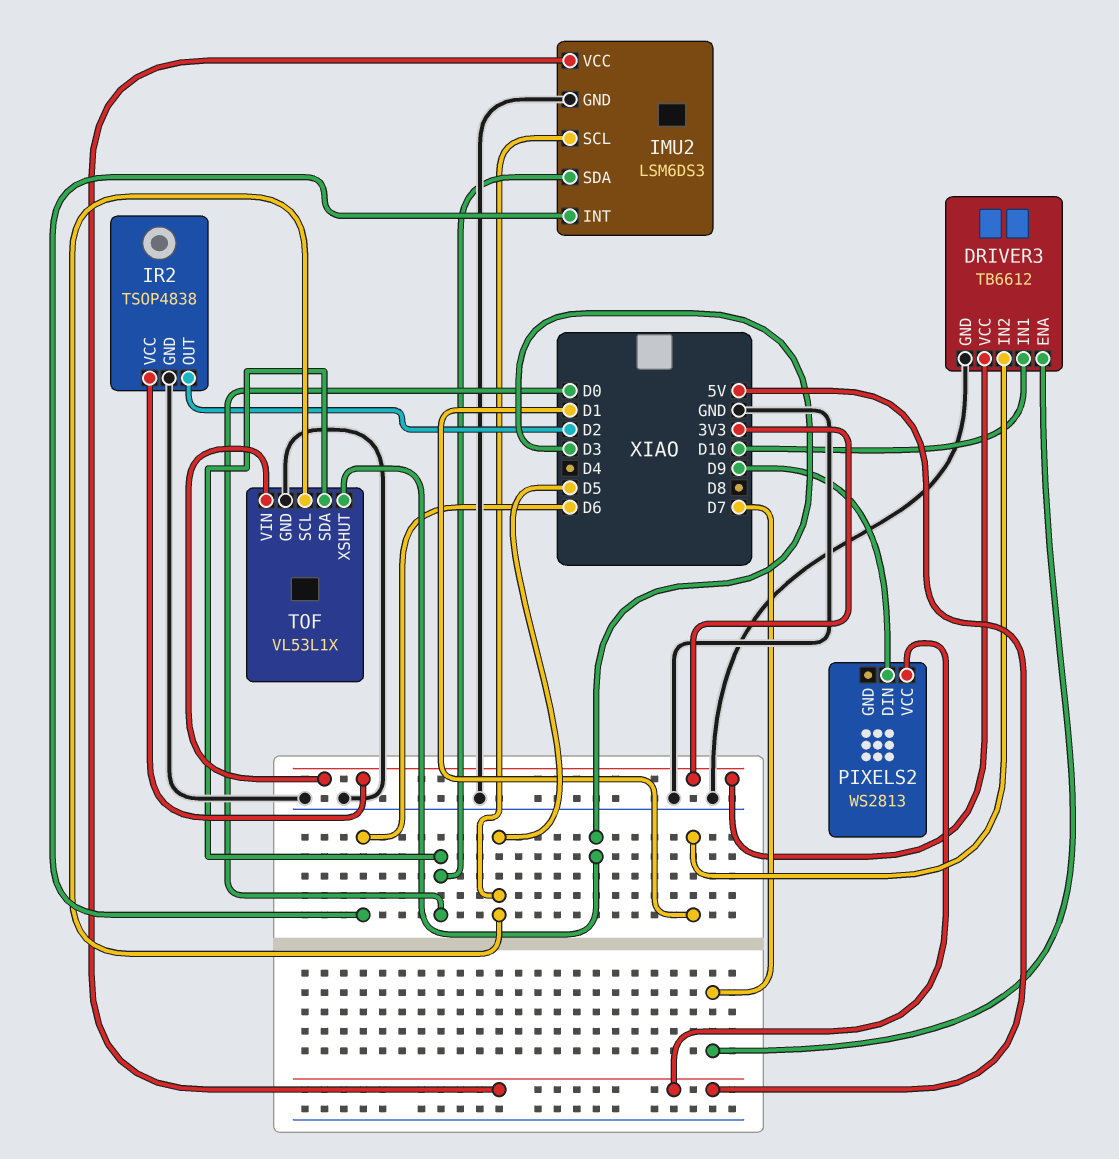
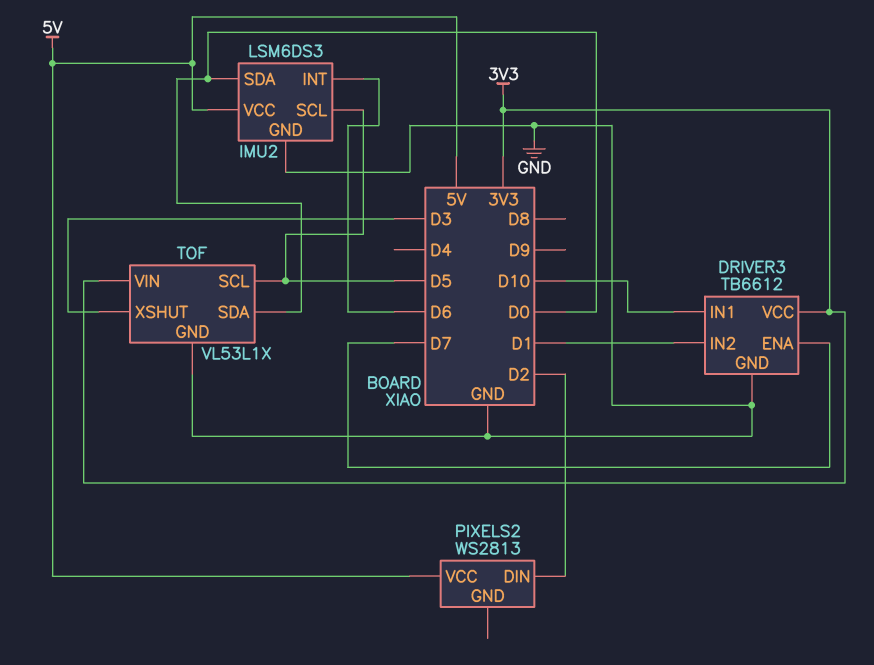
IR2: TSOP4838 -> none
IR2 pin GND: GND -> none
IR2 pin OUT: D2 -> none
IR2 pin VCC: 3V3 -> none
PIXELS2 pin DIN: D9 -> D2

